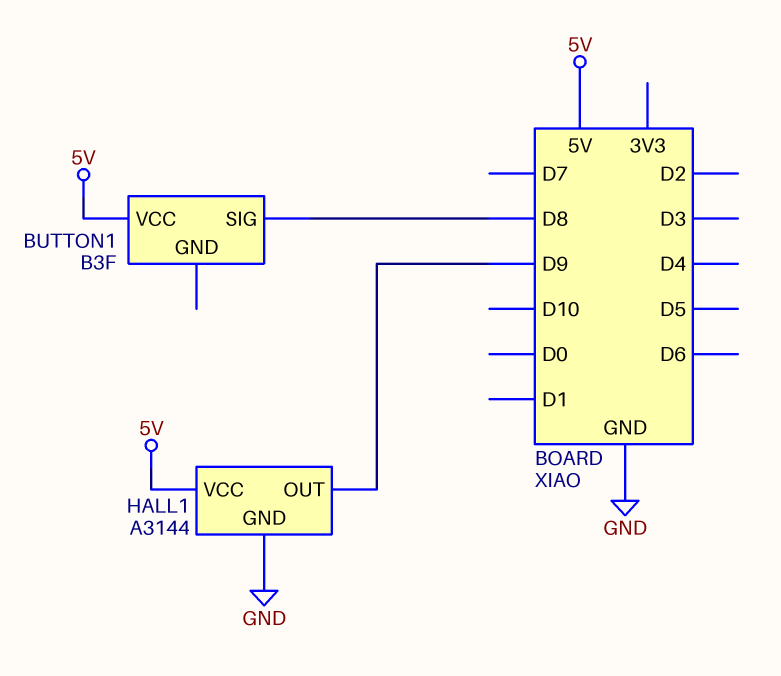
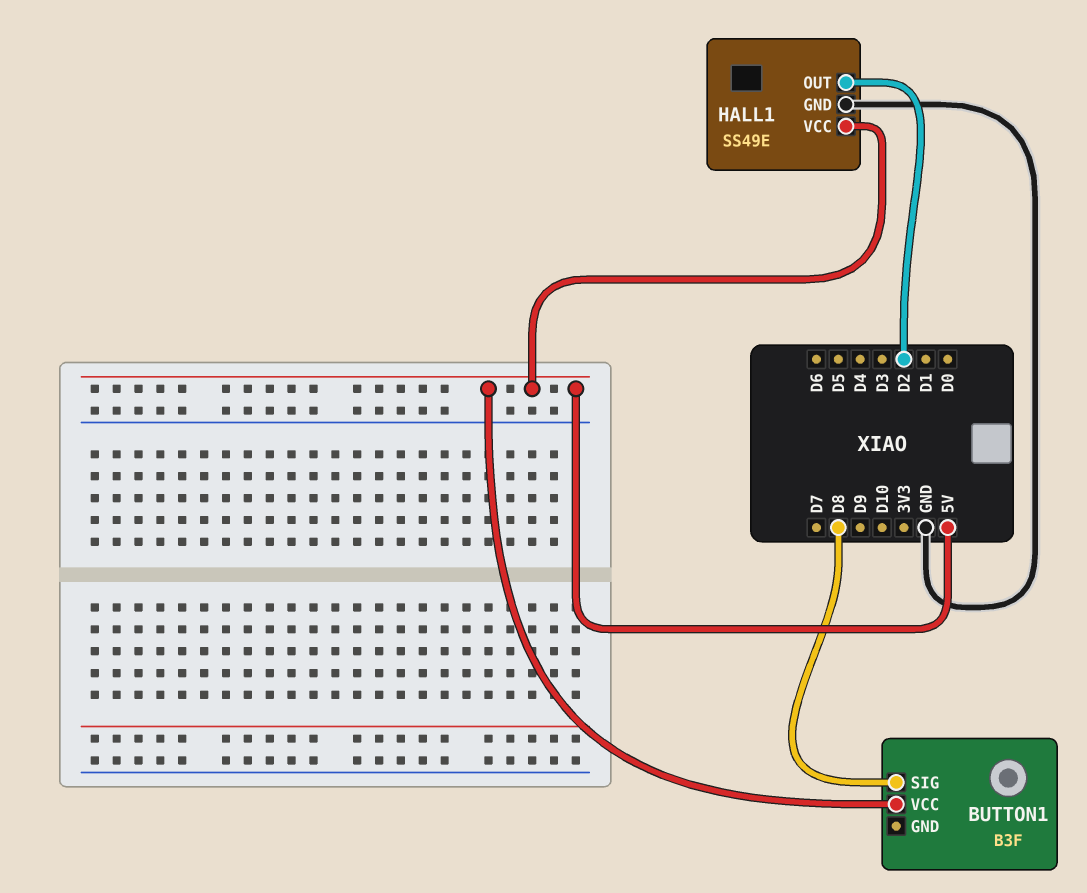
HALL1: A3144 -> SS49E
HALL1 pin OUT: D9 -> D2

